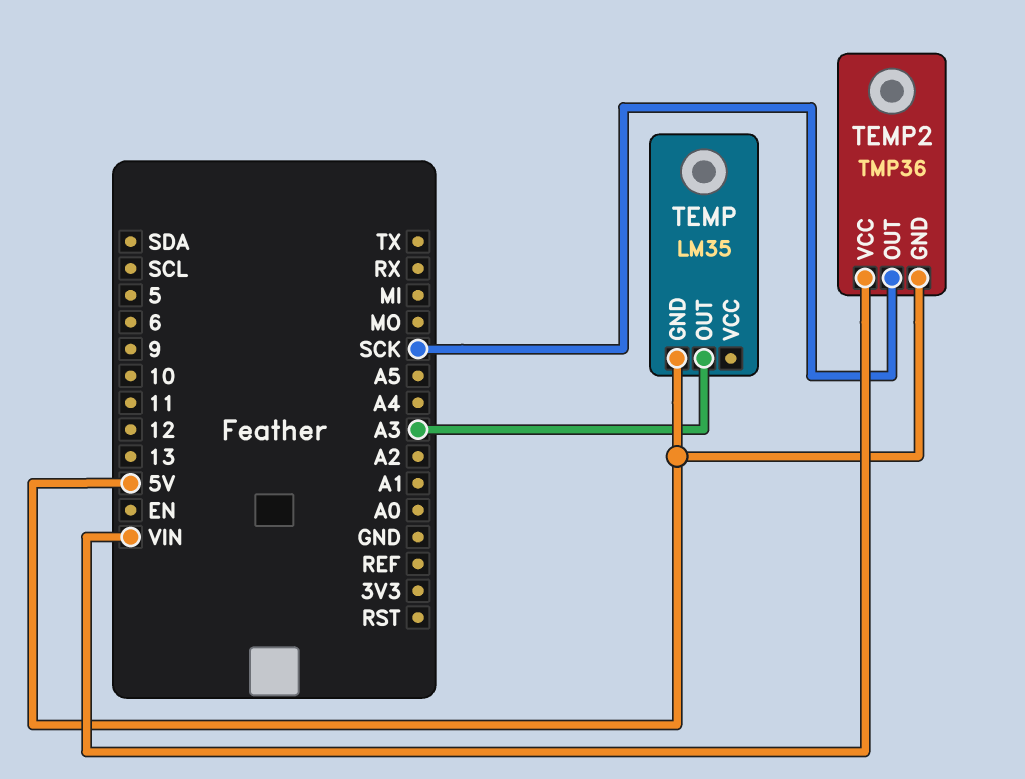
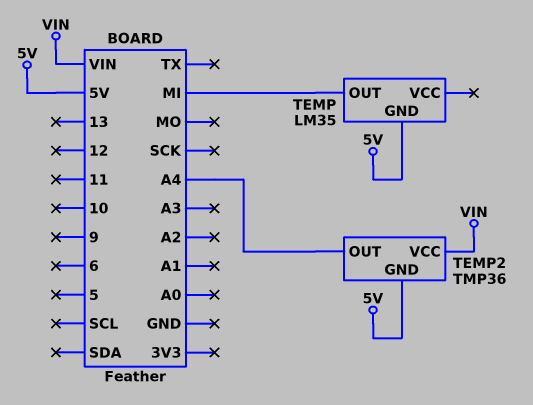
TEMP pin OUT: A3 -> MI
TEMP2 pin OUT: SCK -> A4

